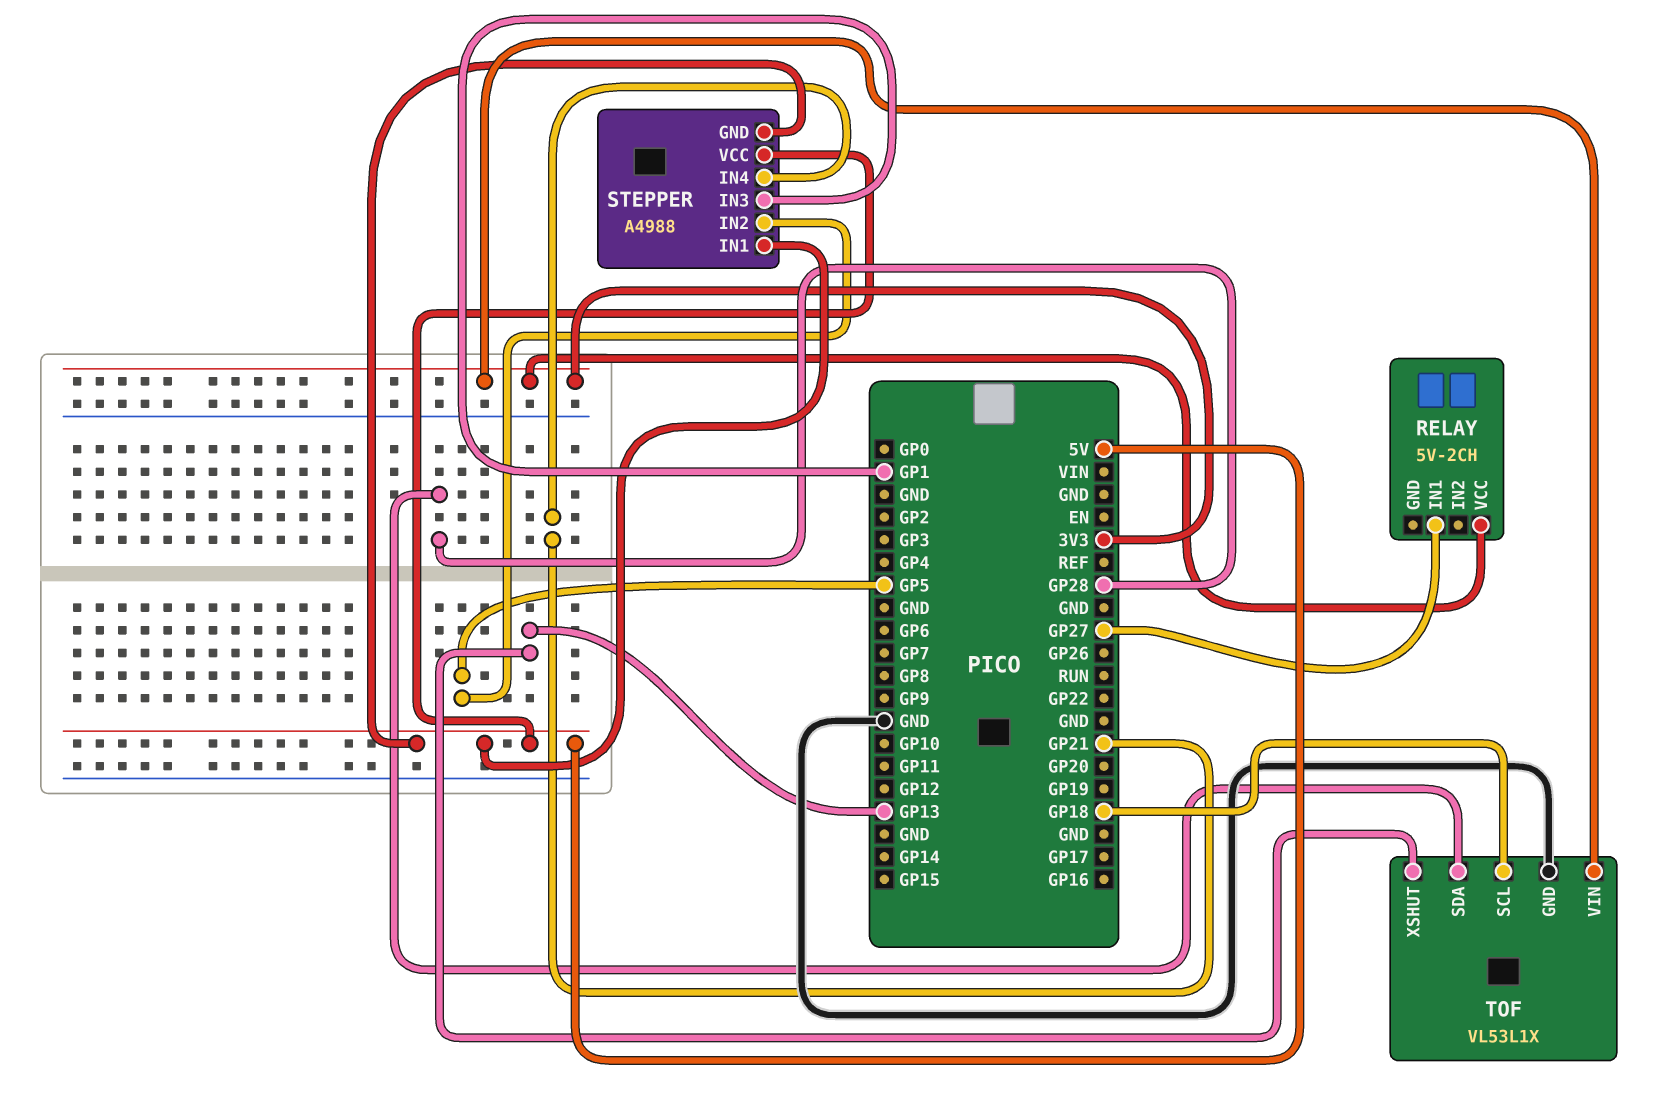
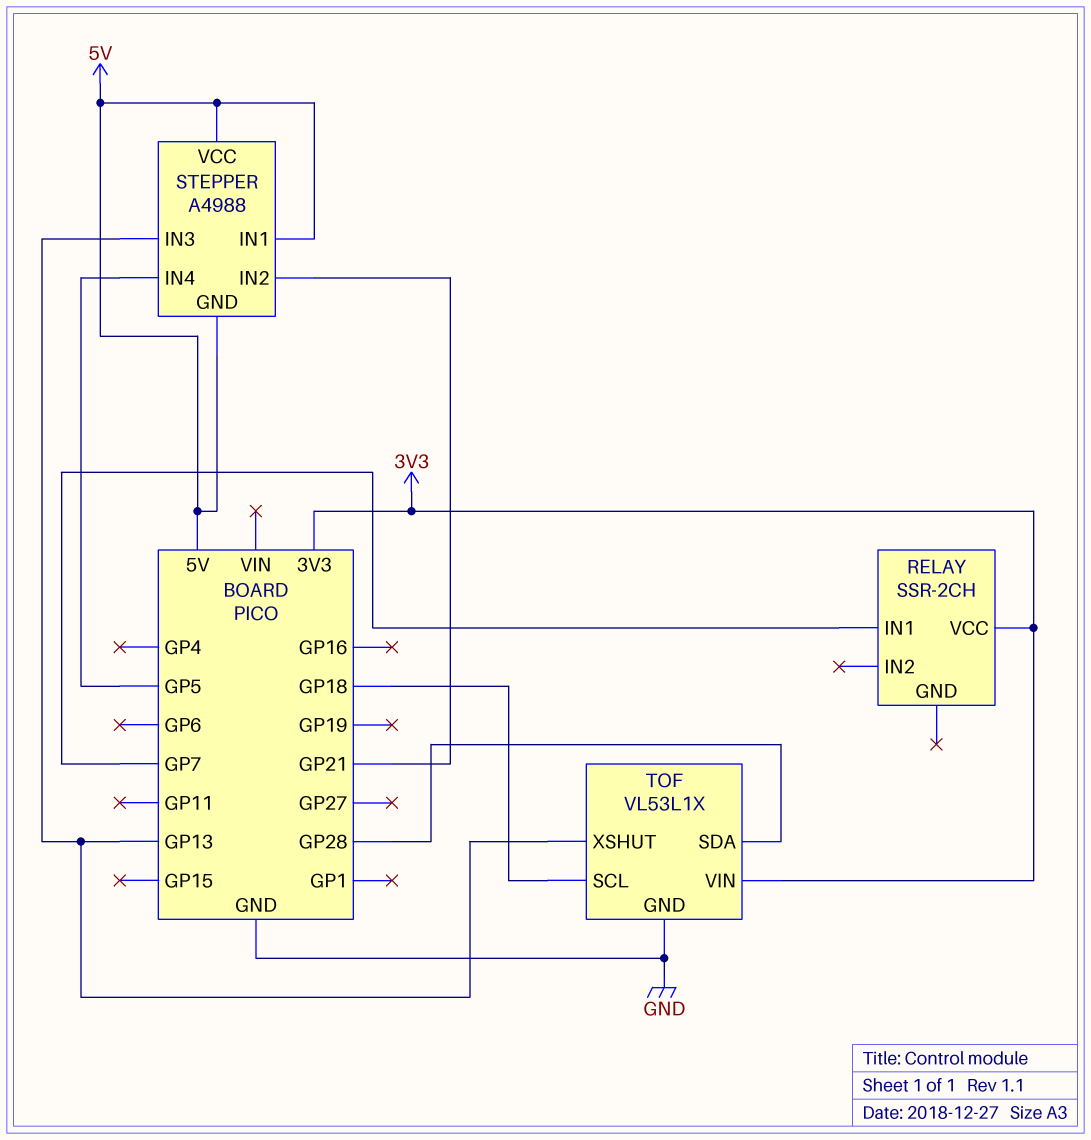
RELAY: 5V-2CH -> SSR-2CH
RELAY pin IN1: GP27 -> GP7
STEPPER pin IN2: GP5 -> GP21
STEPPER pin IN3: GP1 -> GP13
STEPPER pin IN4: GP21 -> GP5

